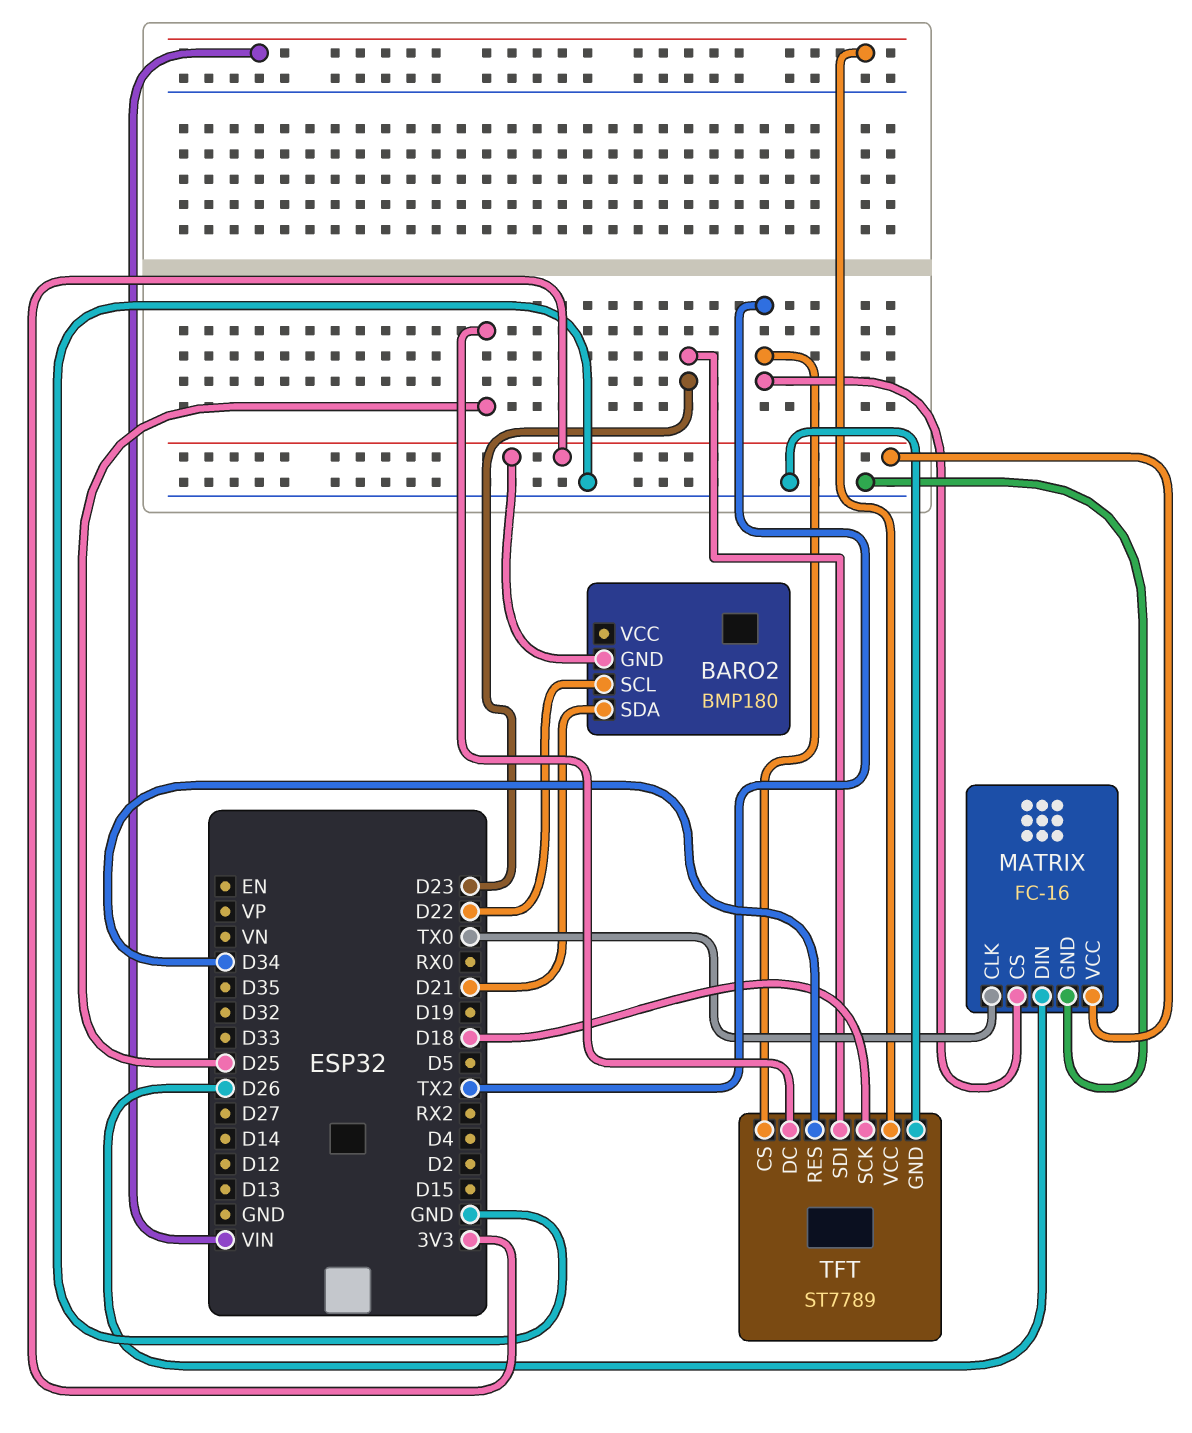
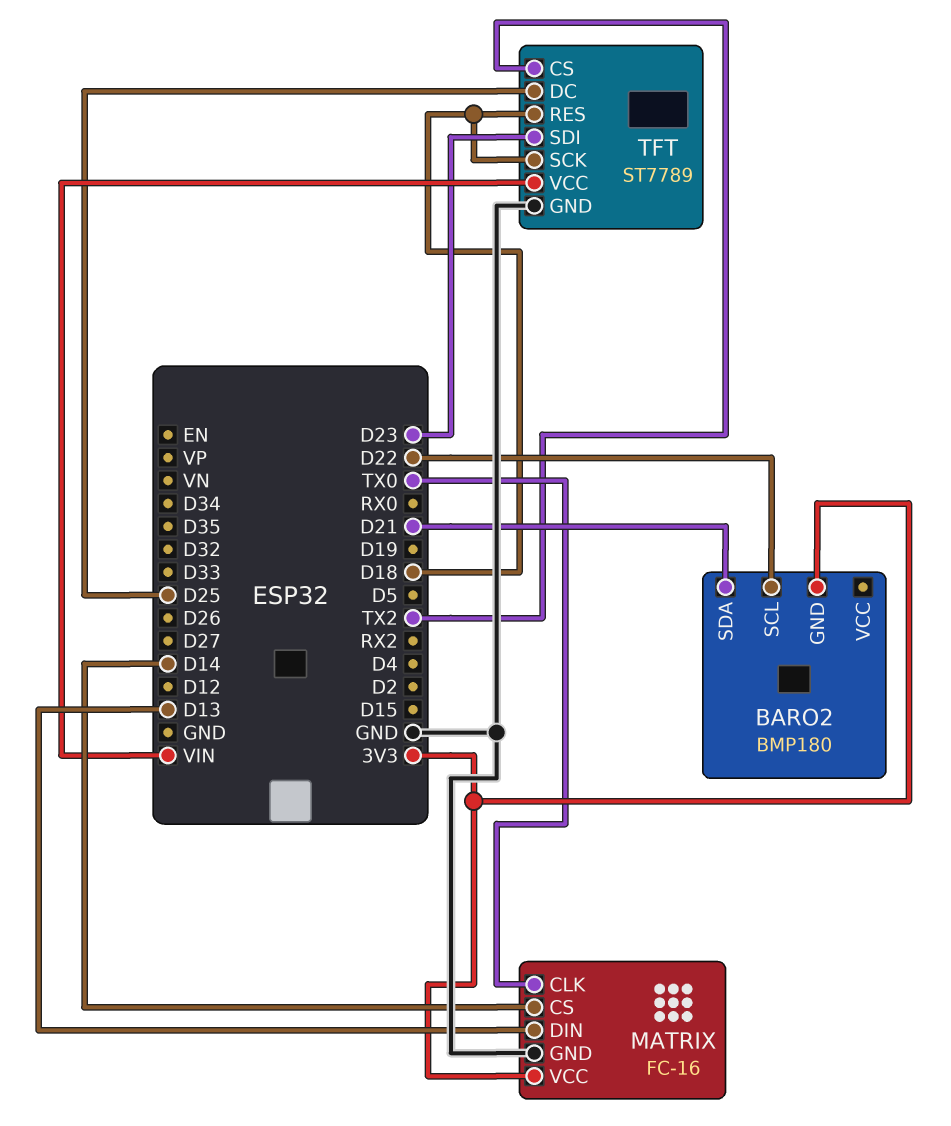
MATRIX pin CS: TX2 -> D14
MATRIX pin DIN: D26 -> D13
TFT pin RES: D34 -> D18

